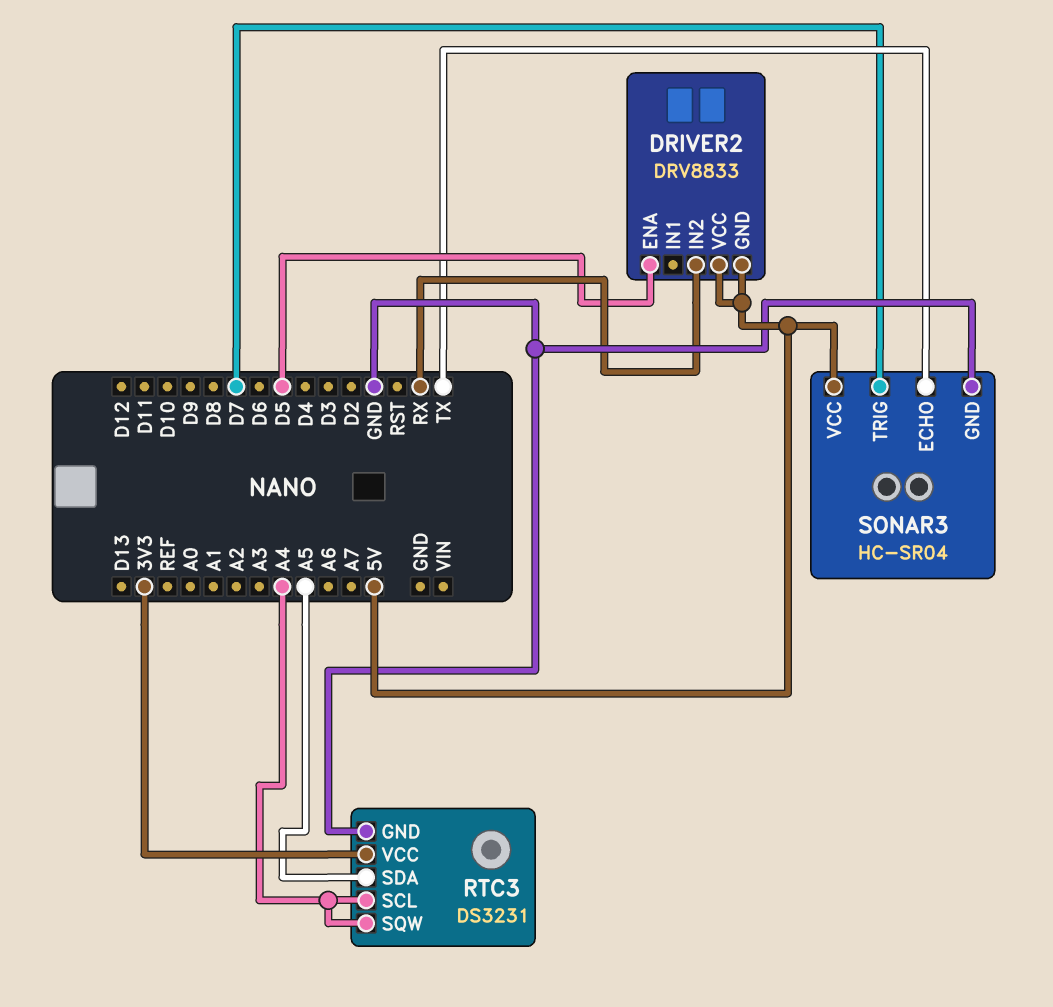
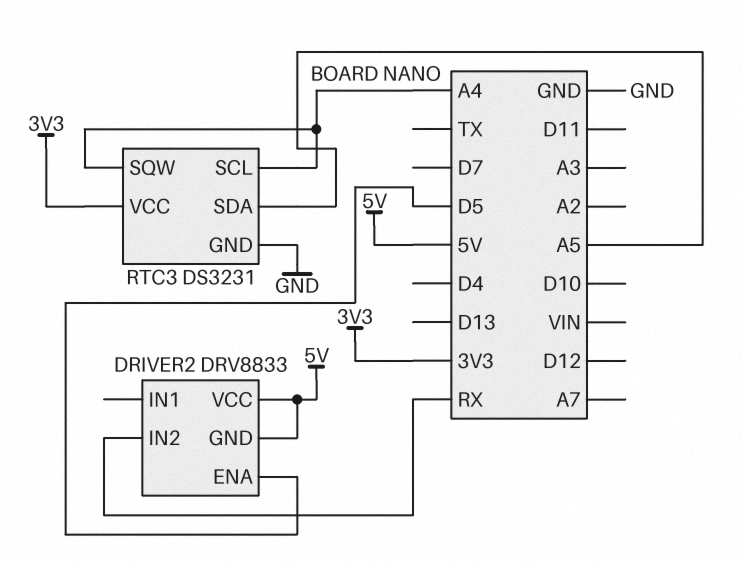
SONAR3: HC-SR04 -> none
SONAR3 pin ECHO: TX -> none
SONAR3 pin GND: GND -> none
SONAR3 pin TRIG: D7 -> none
SONAR3 pin VCC: 5V -> none

